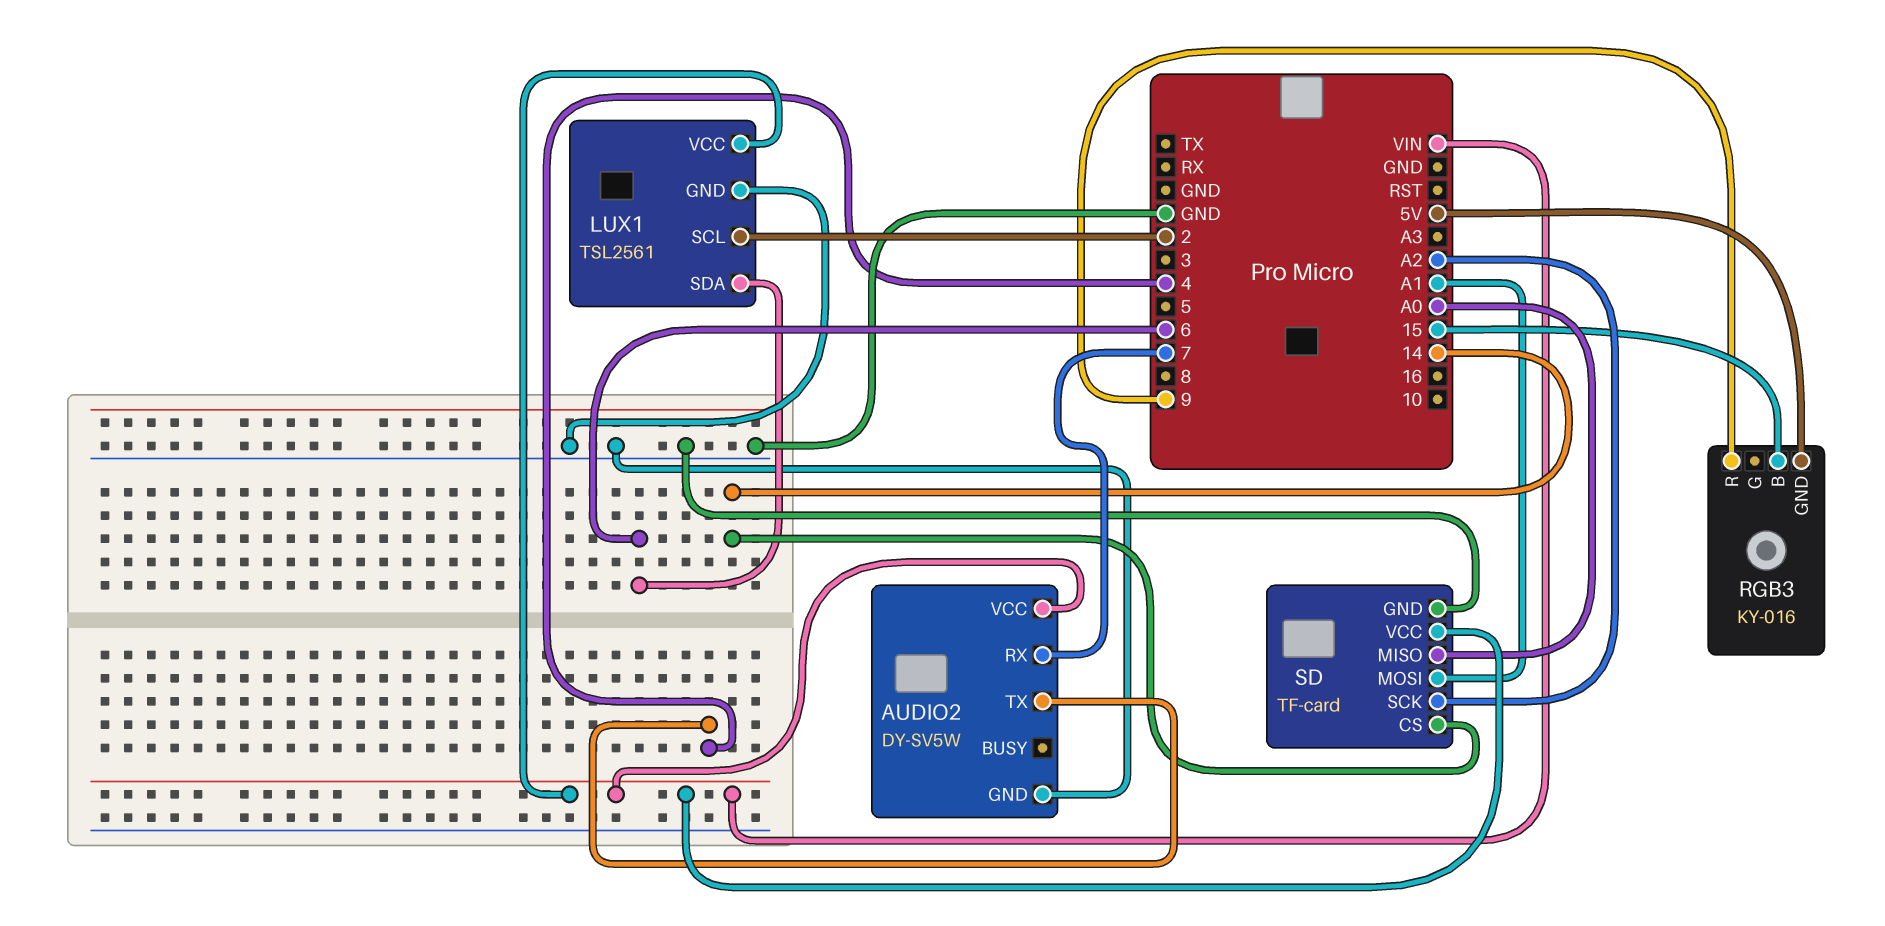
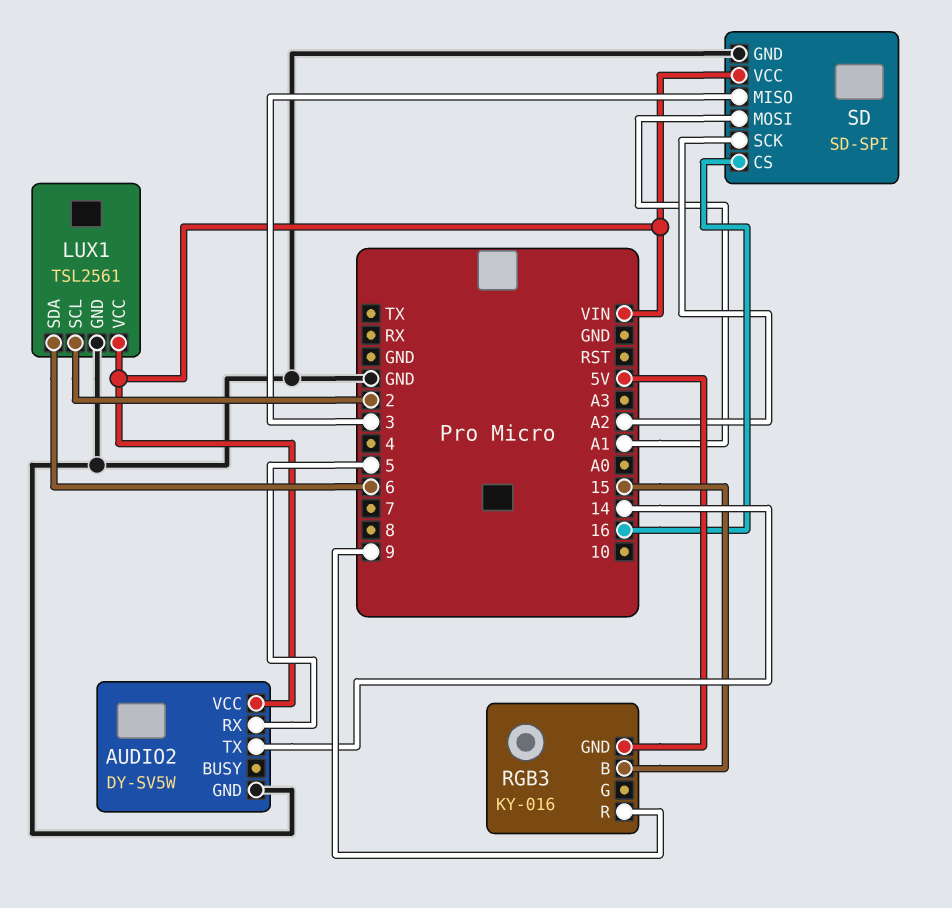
AUDIO2 pin RX: 7 -> 5
AUDIO2 pin TX: 4 -> 14
SD: TF-card -> SD-SPI
SD pin CS: 14 -> 16
SD pin MISO: A0 -> 3

